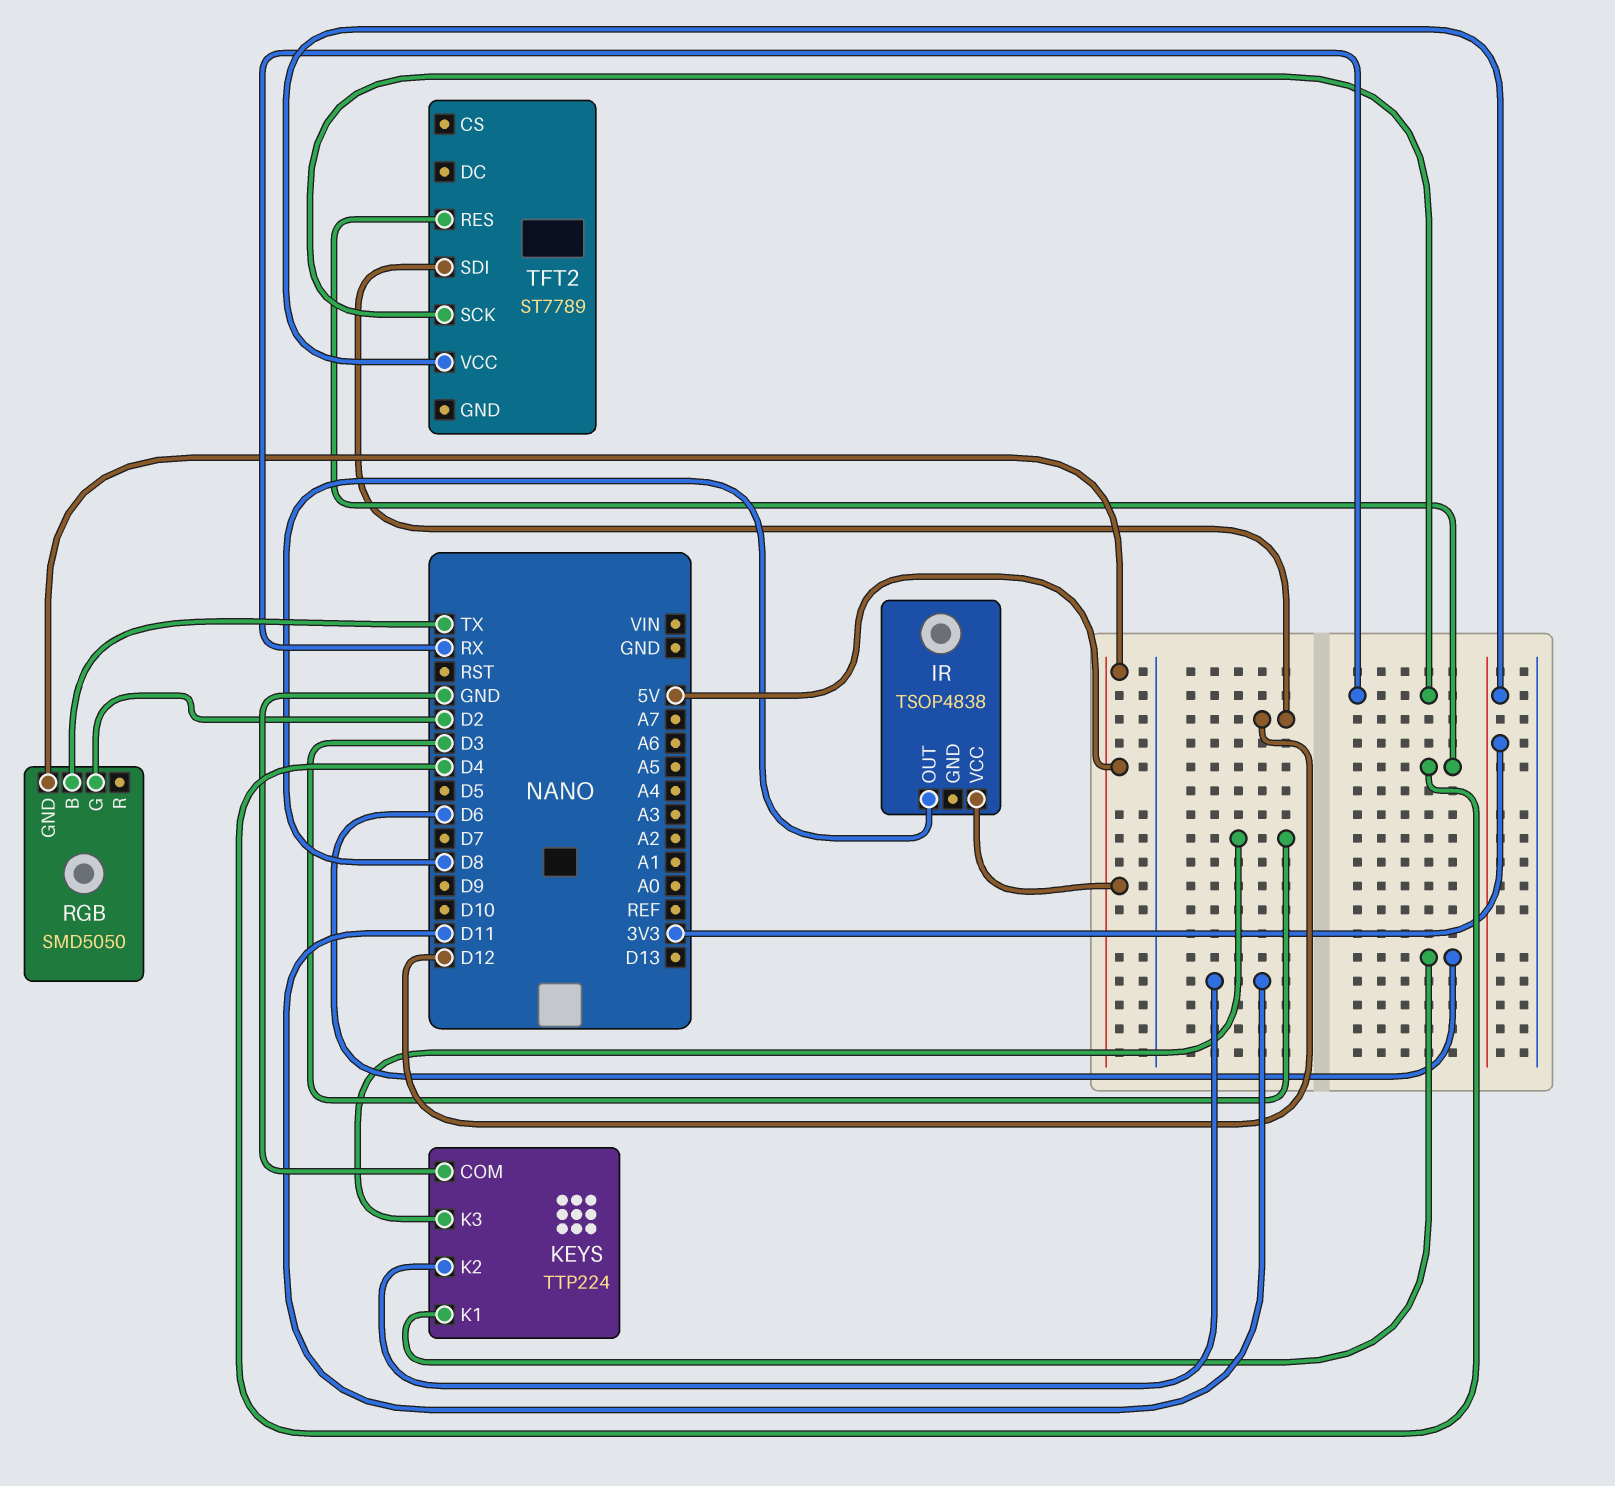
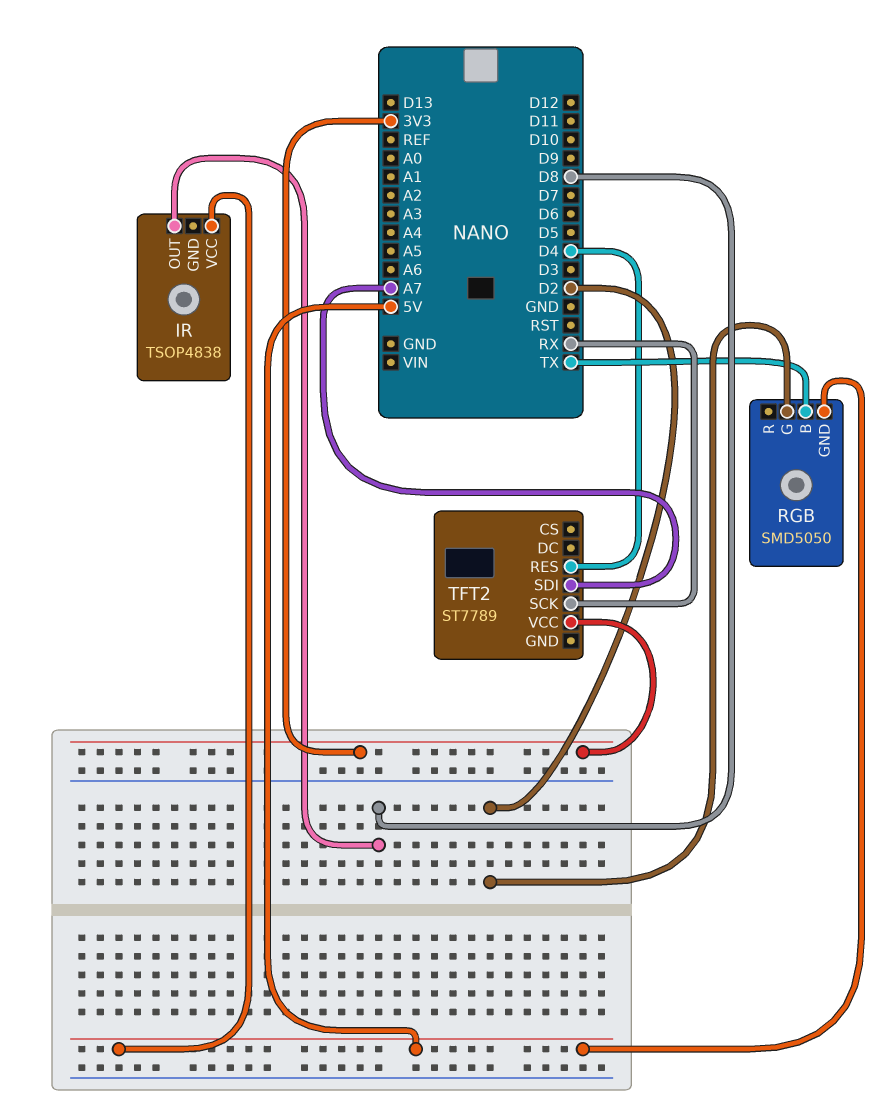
KEYS: TTP224 -> none
KEYS pin COM: GND -> none
KEYS pin K1: D6 -> none
KEYS pin K2: D11 -> none
KEYS pin K3: D3 -> none
TFT2 pin SDI: D12 -> A7

